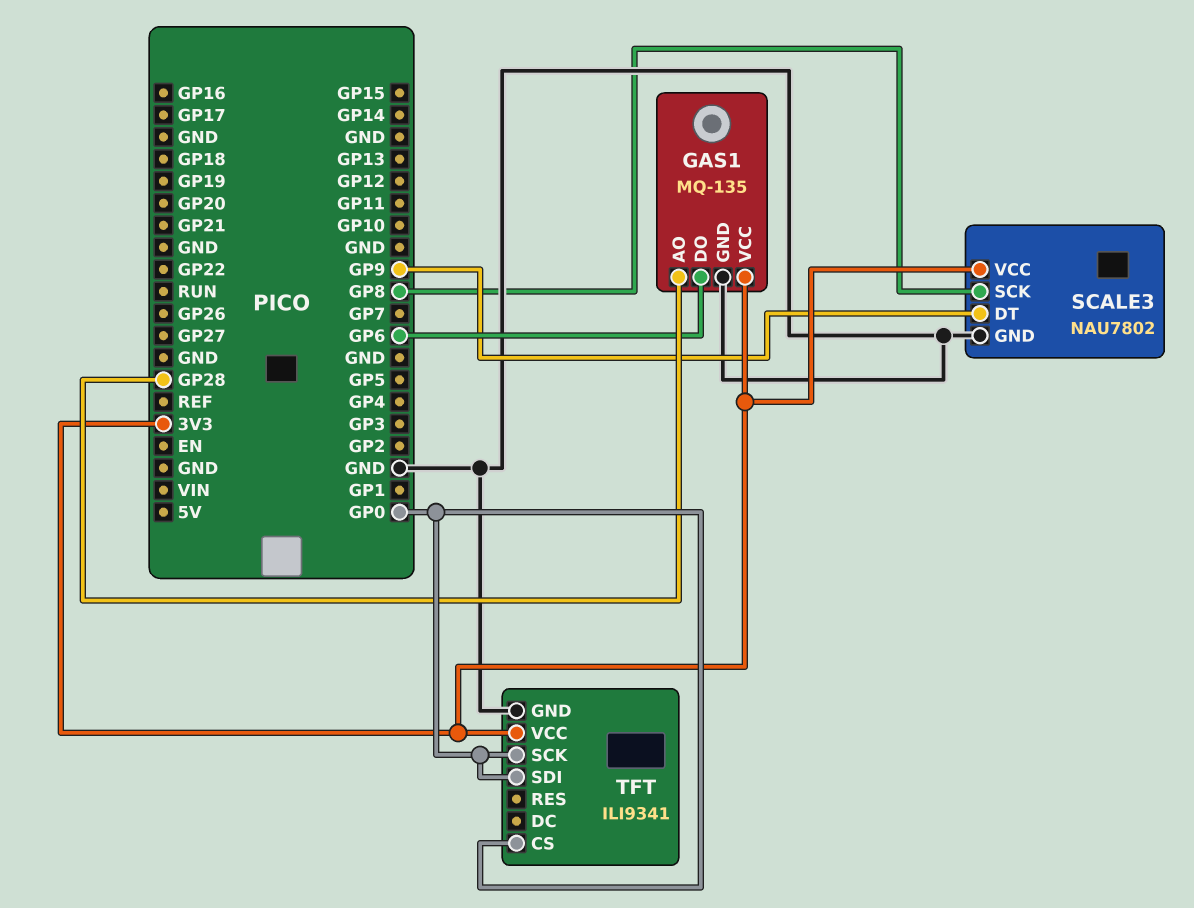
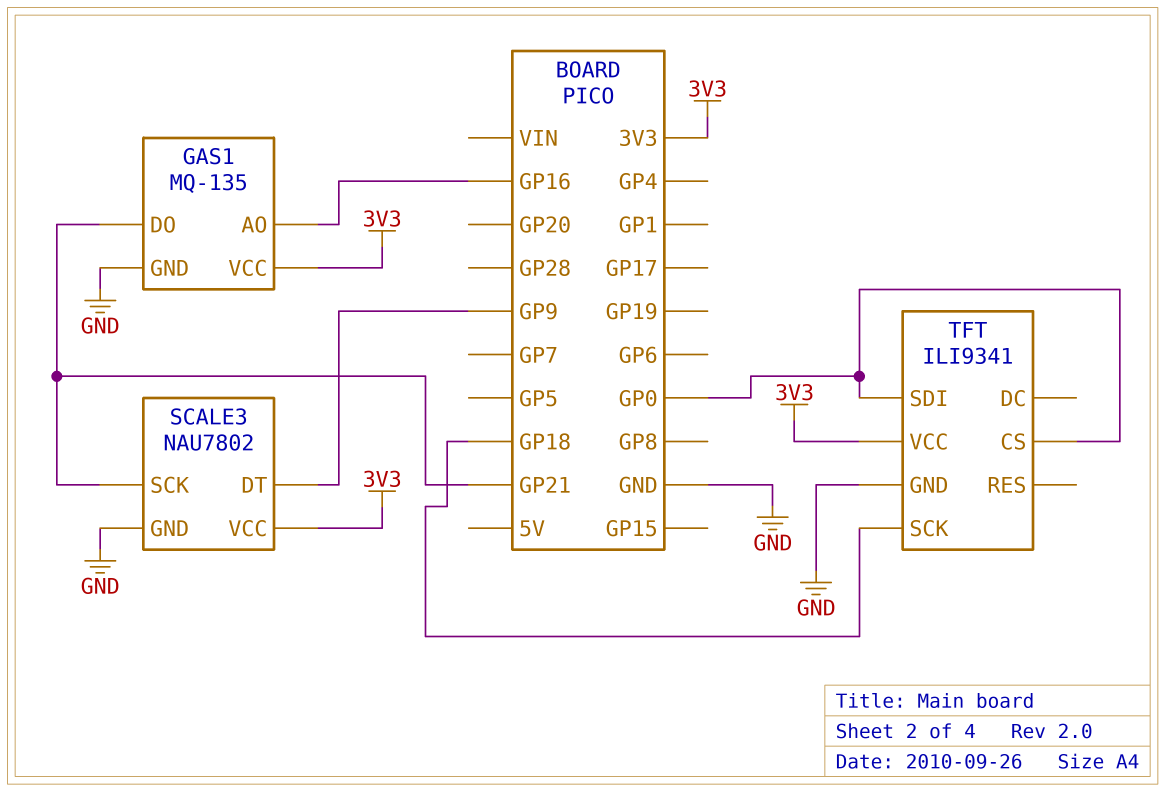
GAS1 pin AO: GP28 -> GP16
GAS1 pin DO: GP6 -> GP21
SCALE3 pin SCK: GP8 -> GP21
TFT pin SCK: GP0 -> GP18

